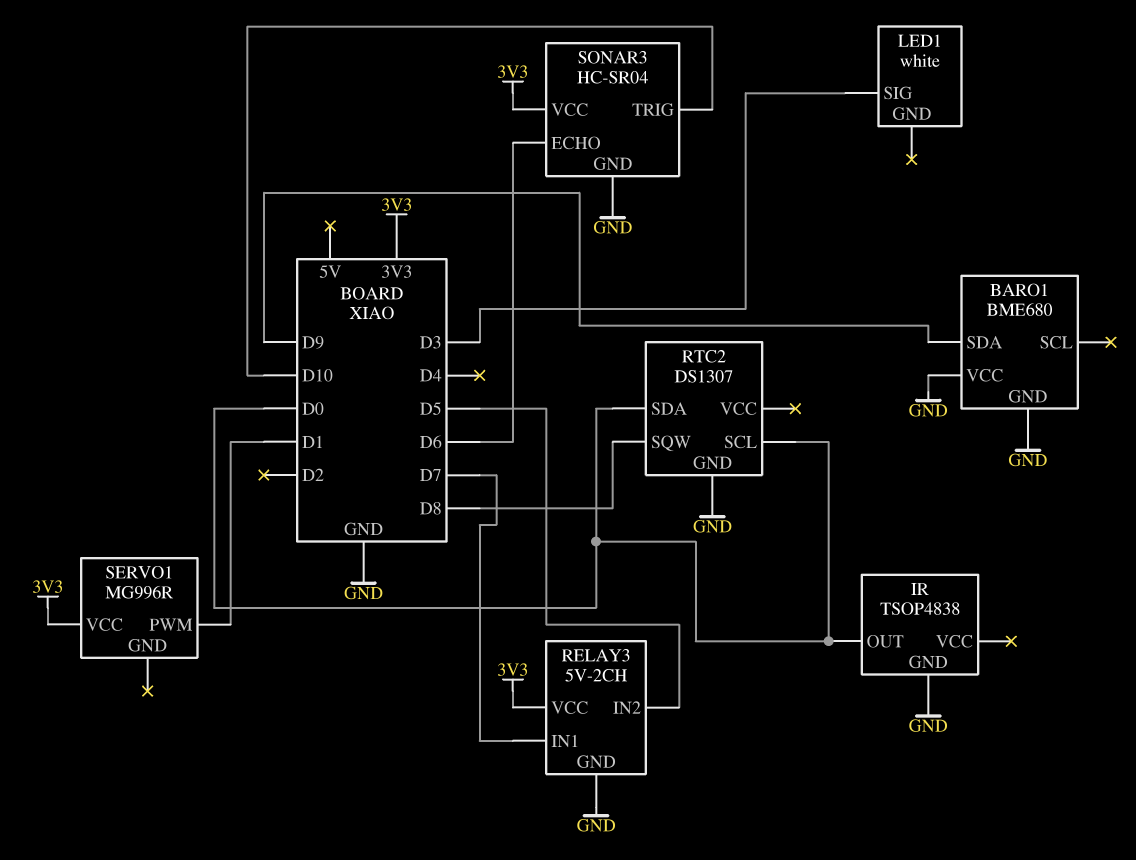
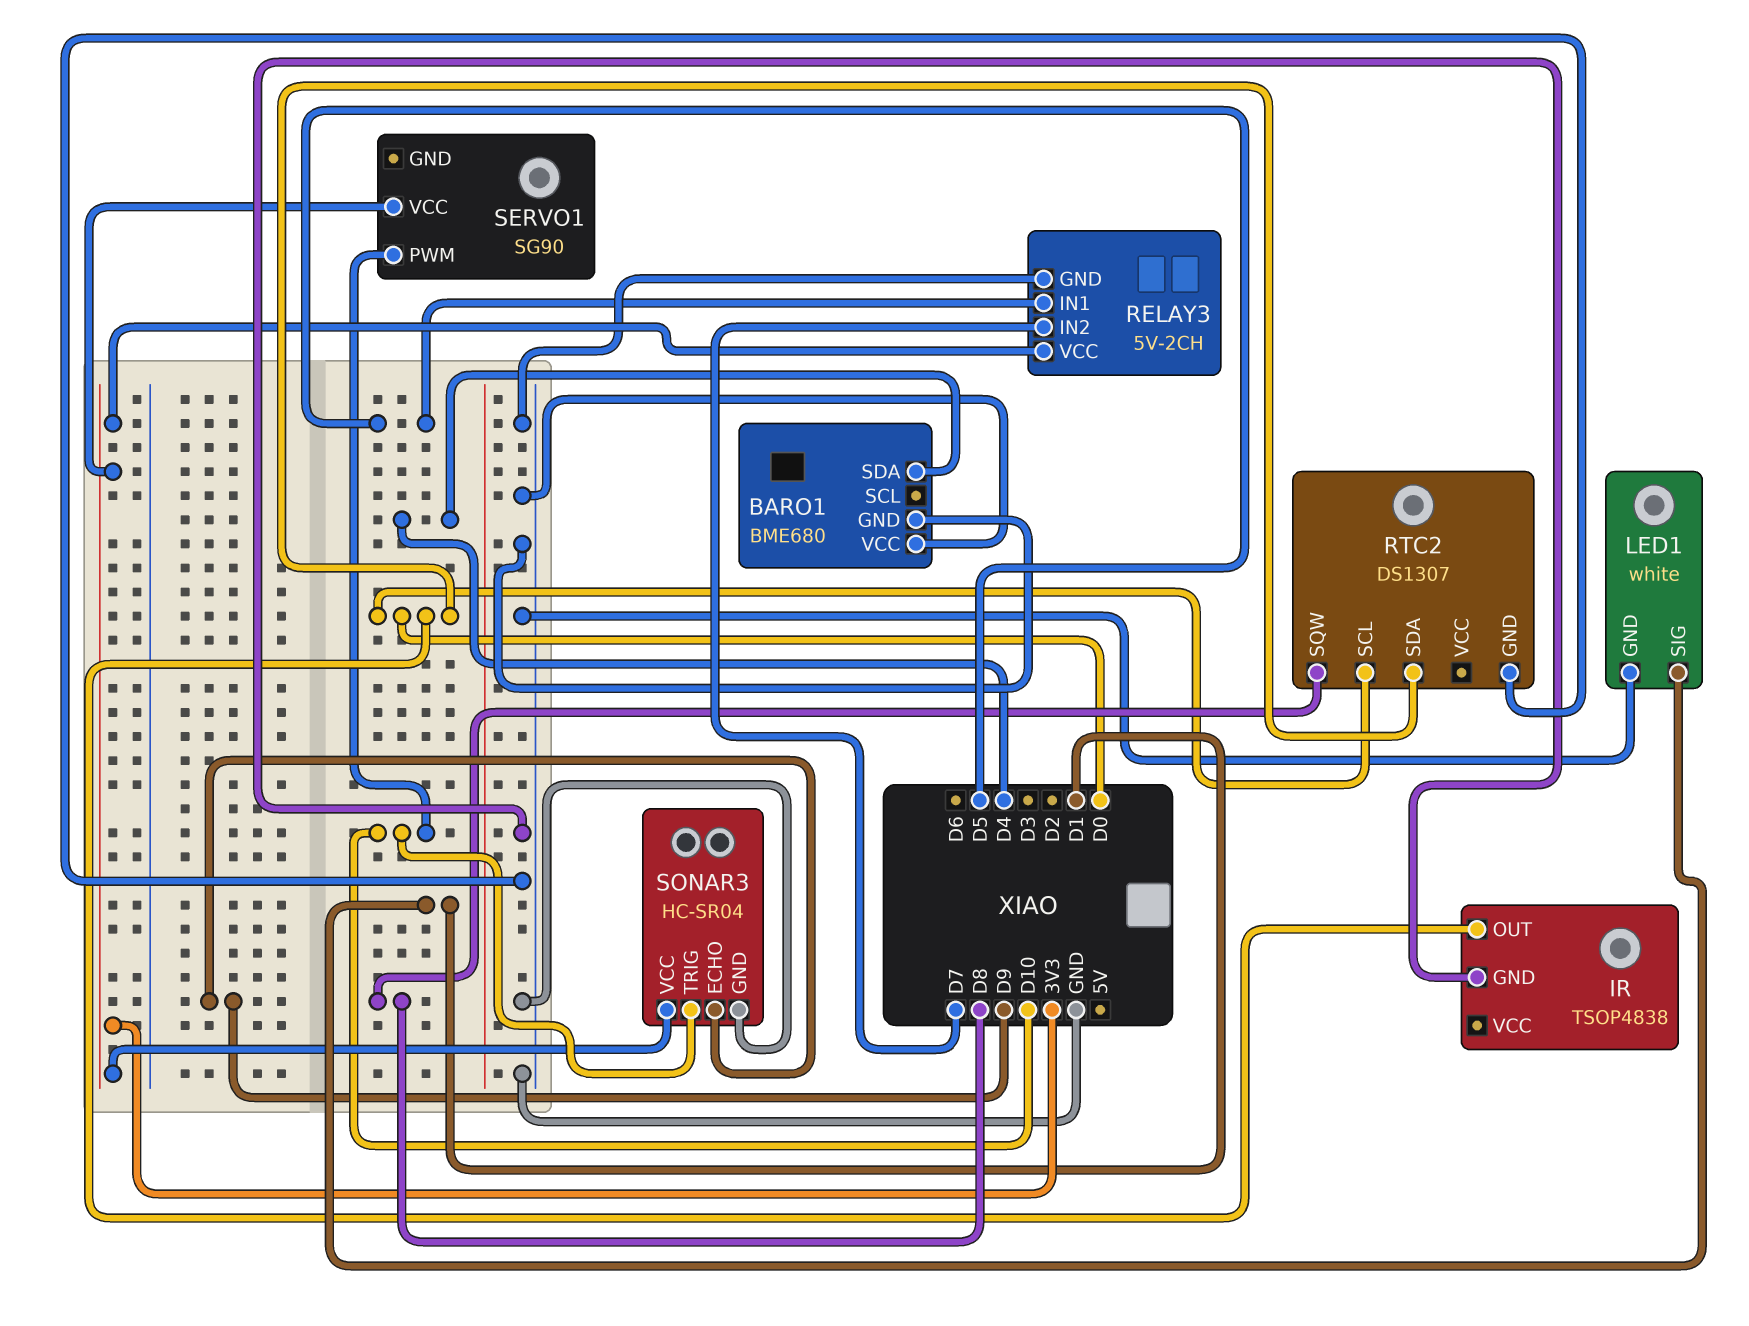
BARO1 pin SDA: D9 -> D4
LED1 pin GND: none -> GND
LED1 pin SIG: D3 -> D1
RELAY3 pin IN1: D7 -> D5
RELAY3 pin IN2: D5 -> D7
SERVO1: MG996R -> SG90
SERVO1 pin PWM: D1 -> D10
SONAR3 pin ECHO: D6 -> D9

